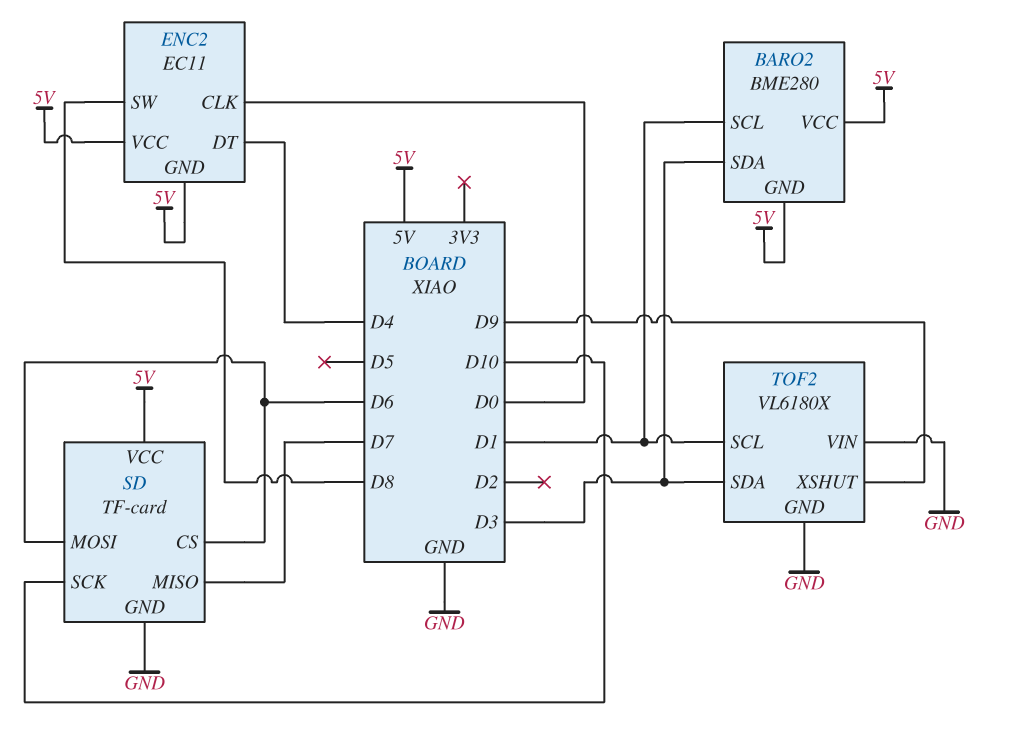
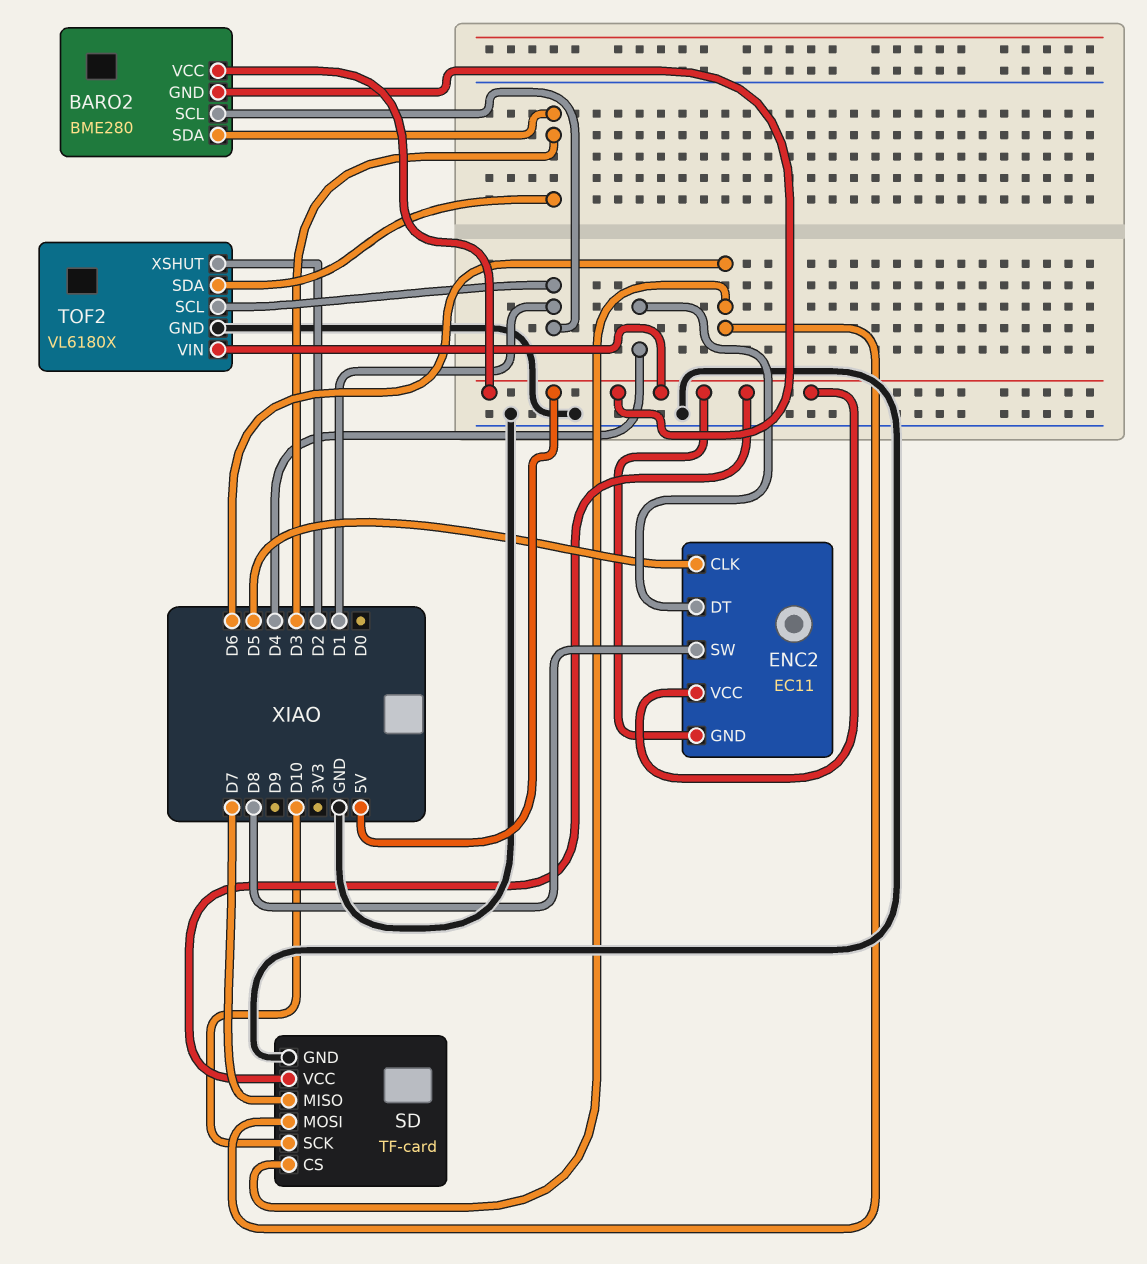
ENC2 pin CLK: D0 -> D5
TOF2 pin VIN: GND -> 5V
TOF2 pin XSHUT: D9 -> D2

